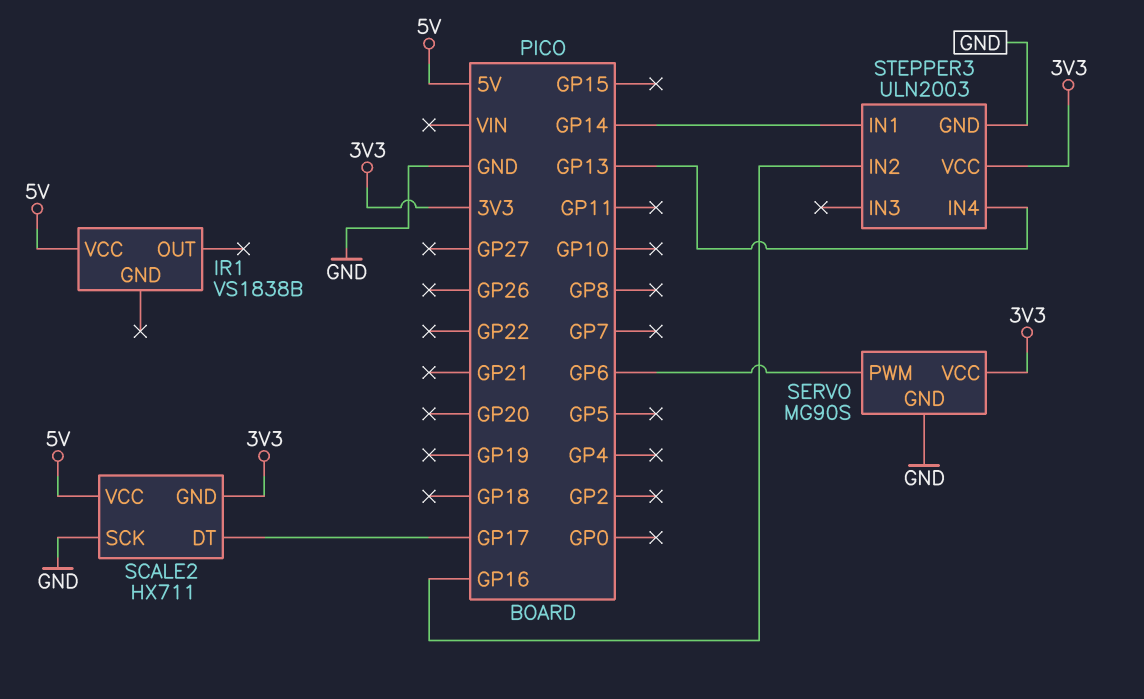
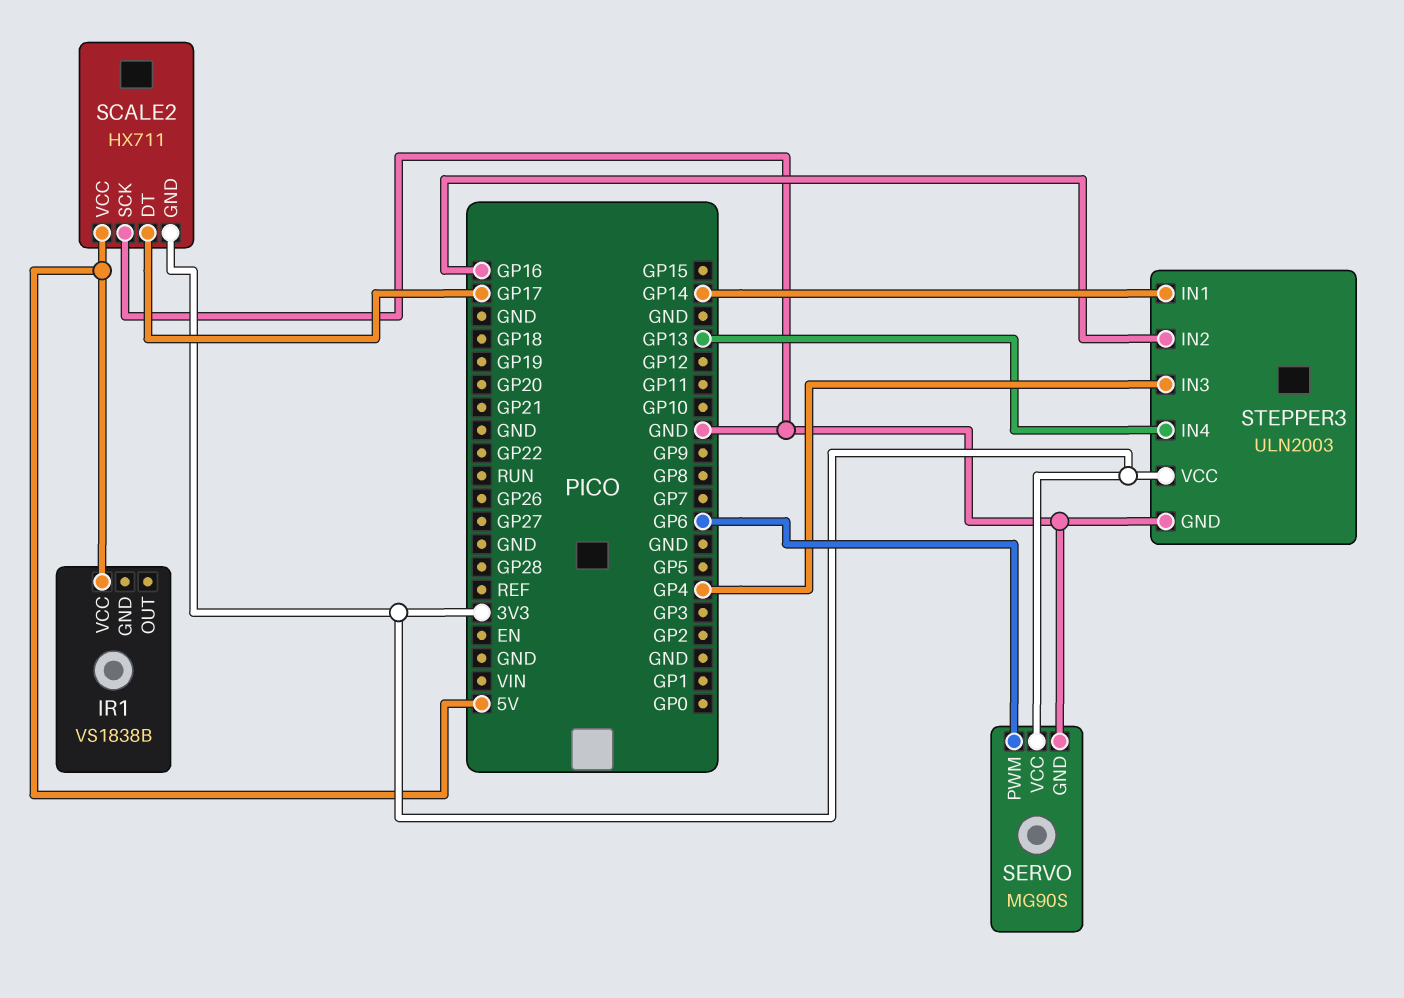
STEPPER3 pin IN3: none -> GP4

